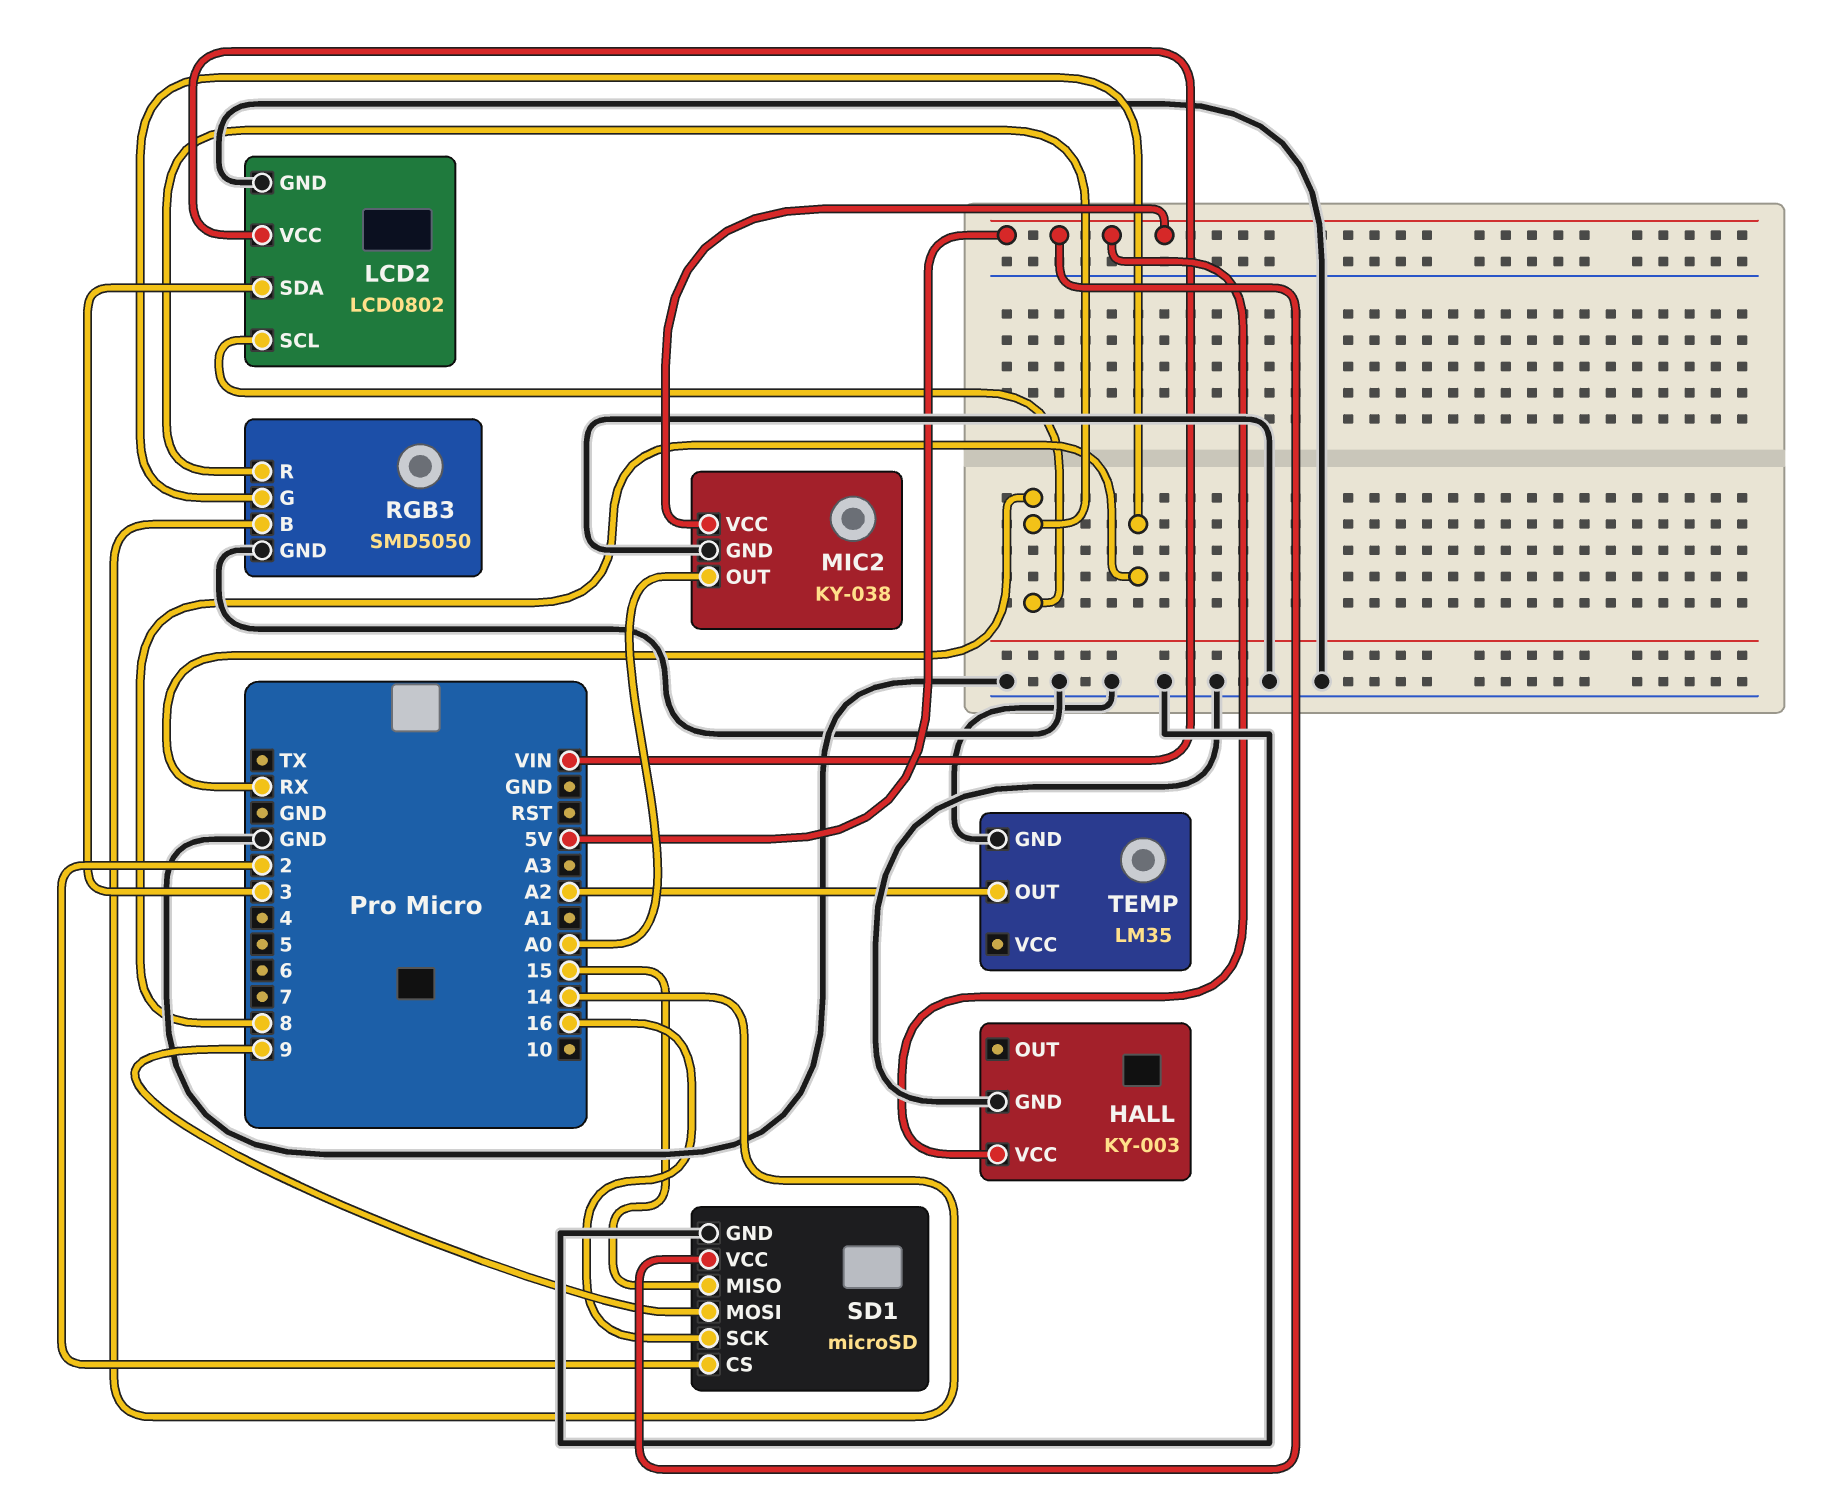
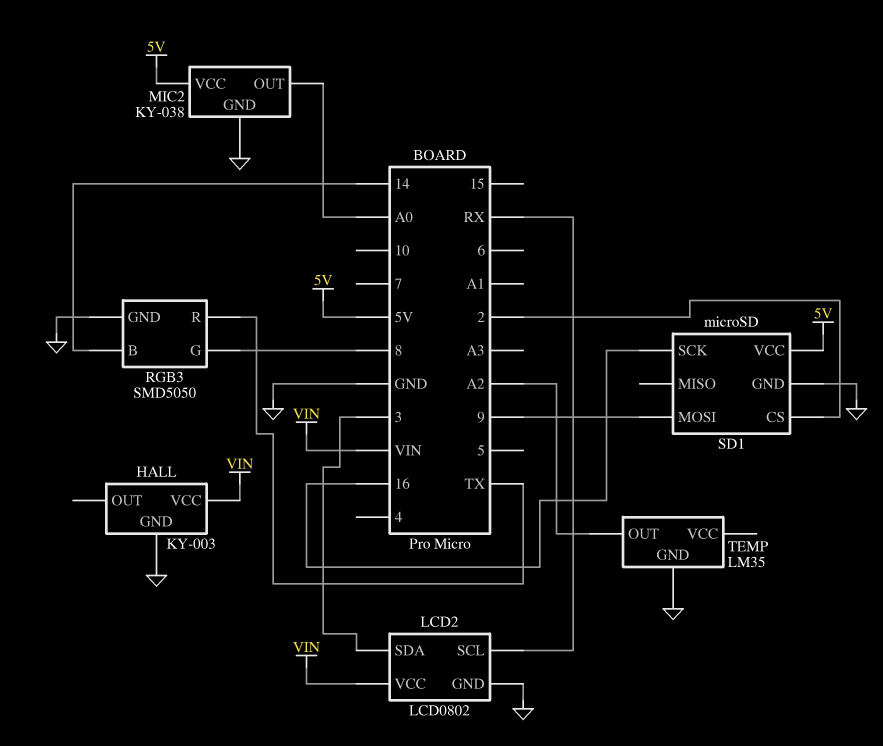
HALL pin VCC: 5V -> VIN
RGB3 pin R: RX -> TX
SD1 pin MISO: 15 -> none

